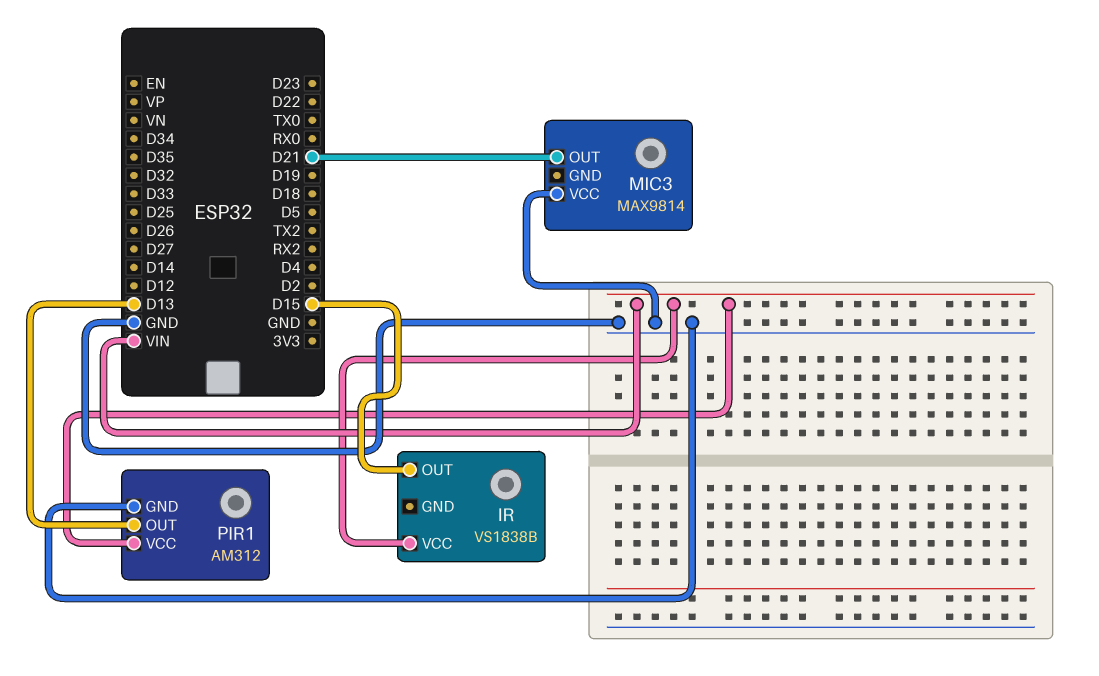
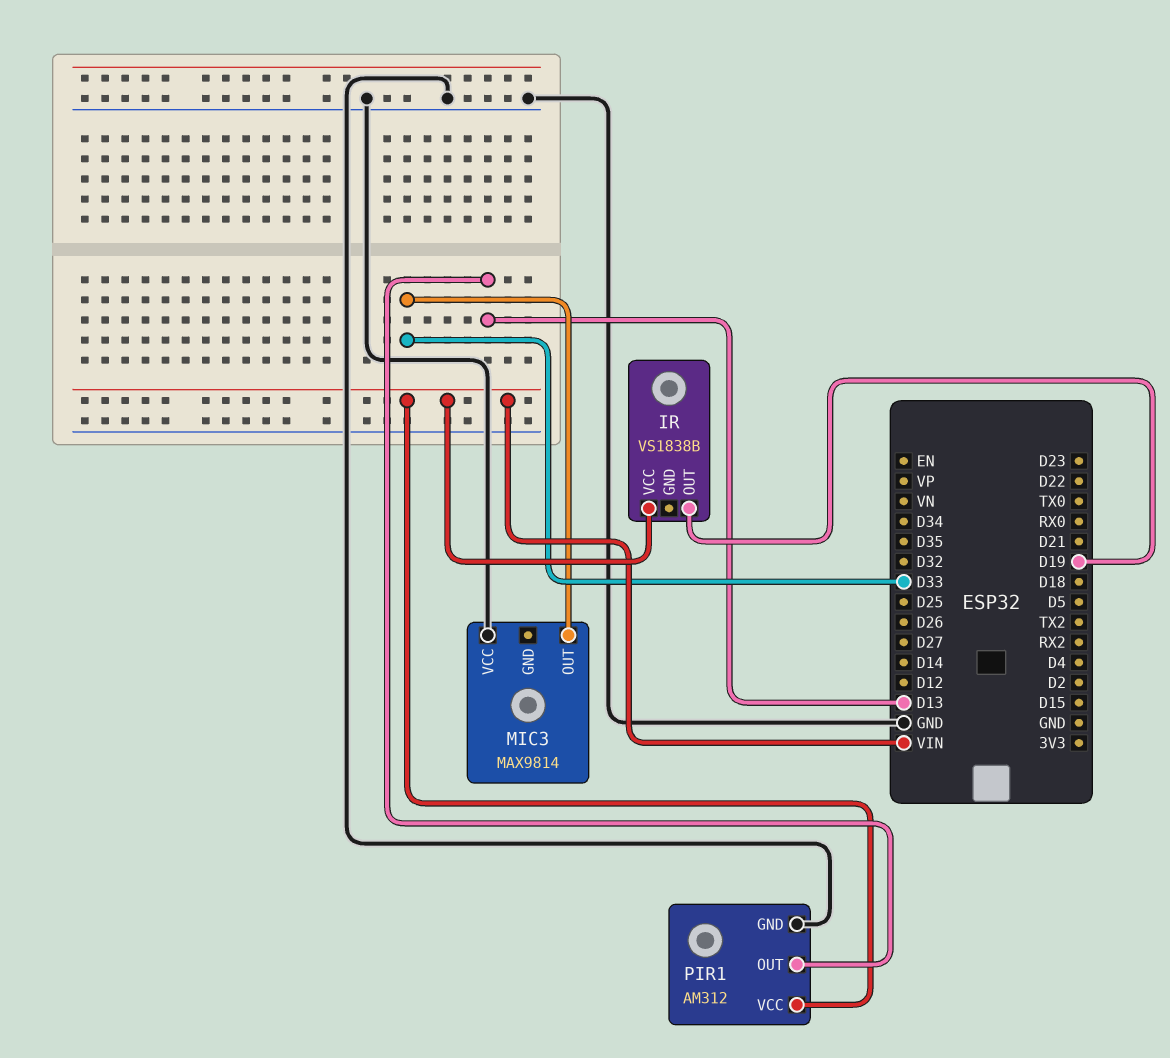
IR pin OUT: D15 -> D19
MIC3 pin OUT: D21 -> D33

